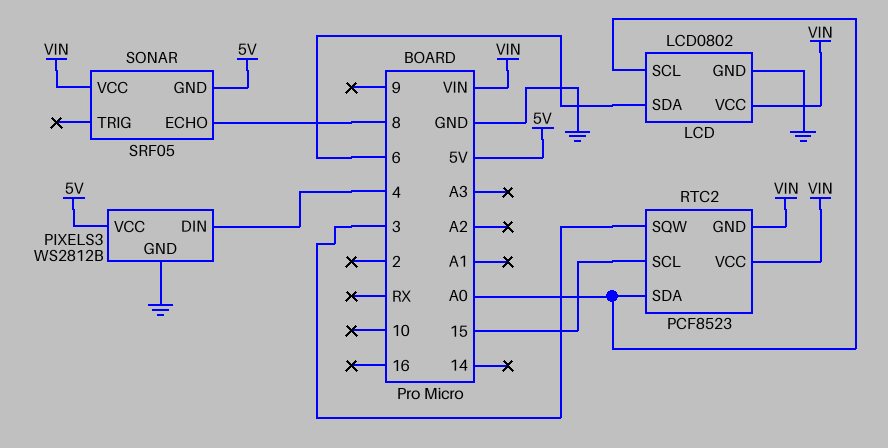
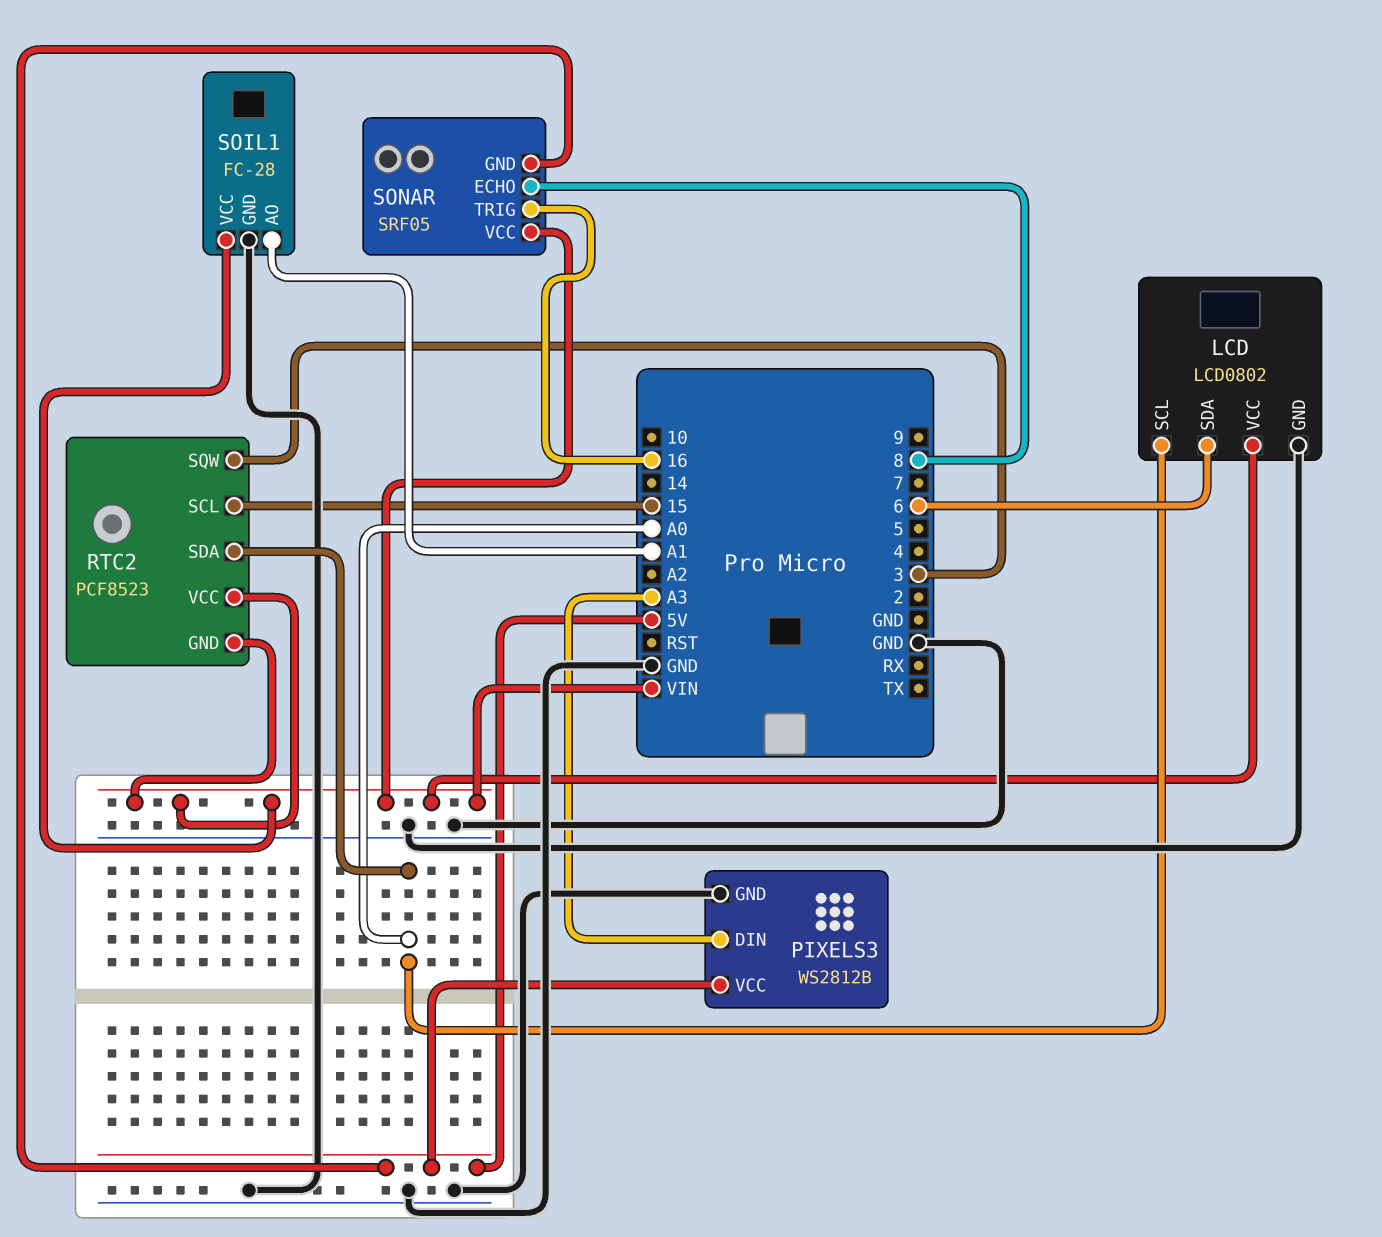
PIXELS3 pin DIN: 4 -> A3
SOIL1: none -> FC-28
SOIL1 pin AO: none -> A1
SOIL1 pin GND: none -> GND
SOIL1 pin VCC: none -> VIN
SONAR pin TRIG: none -> 16

